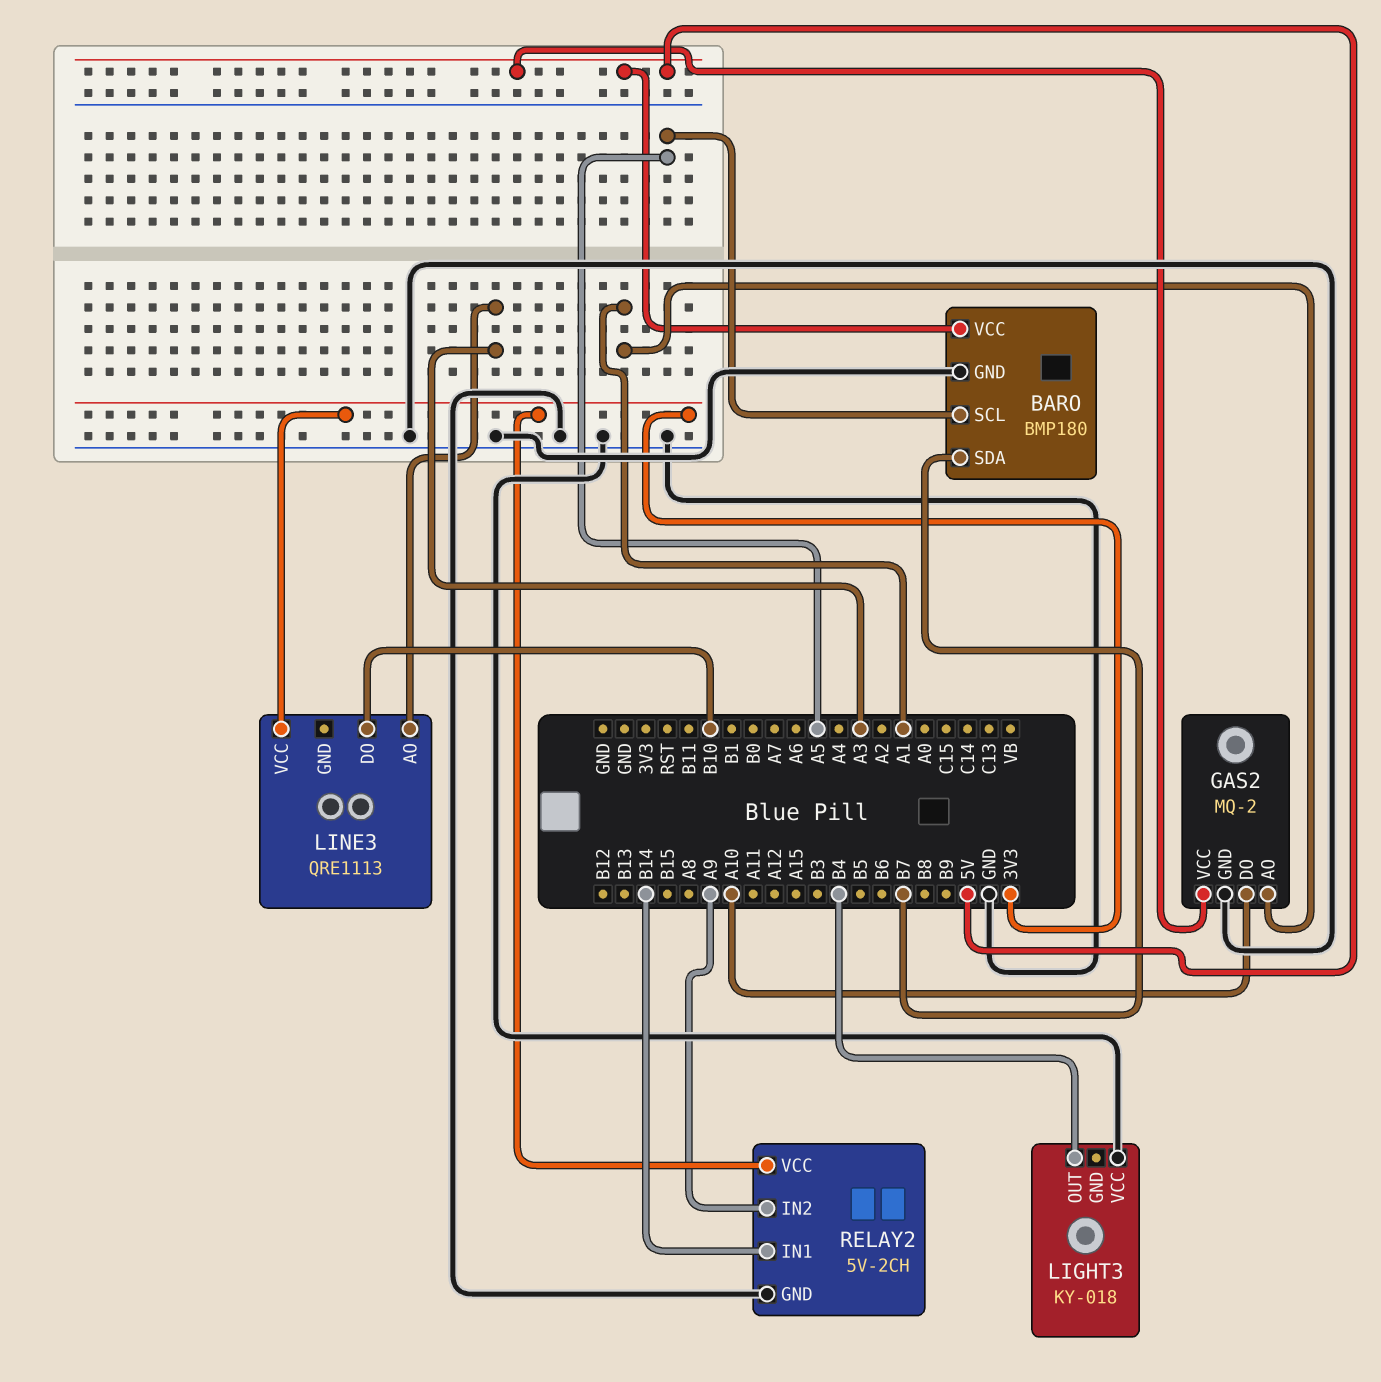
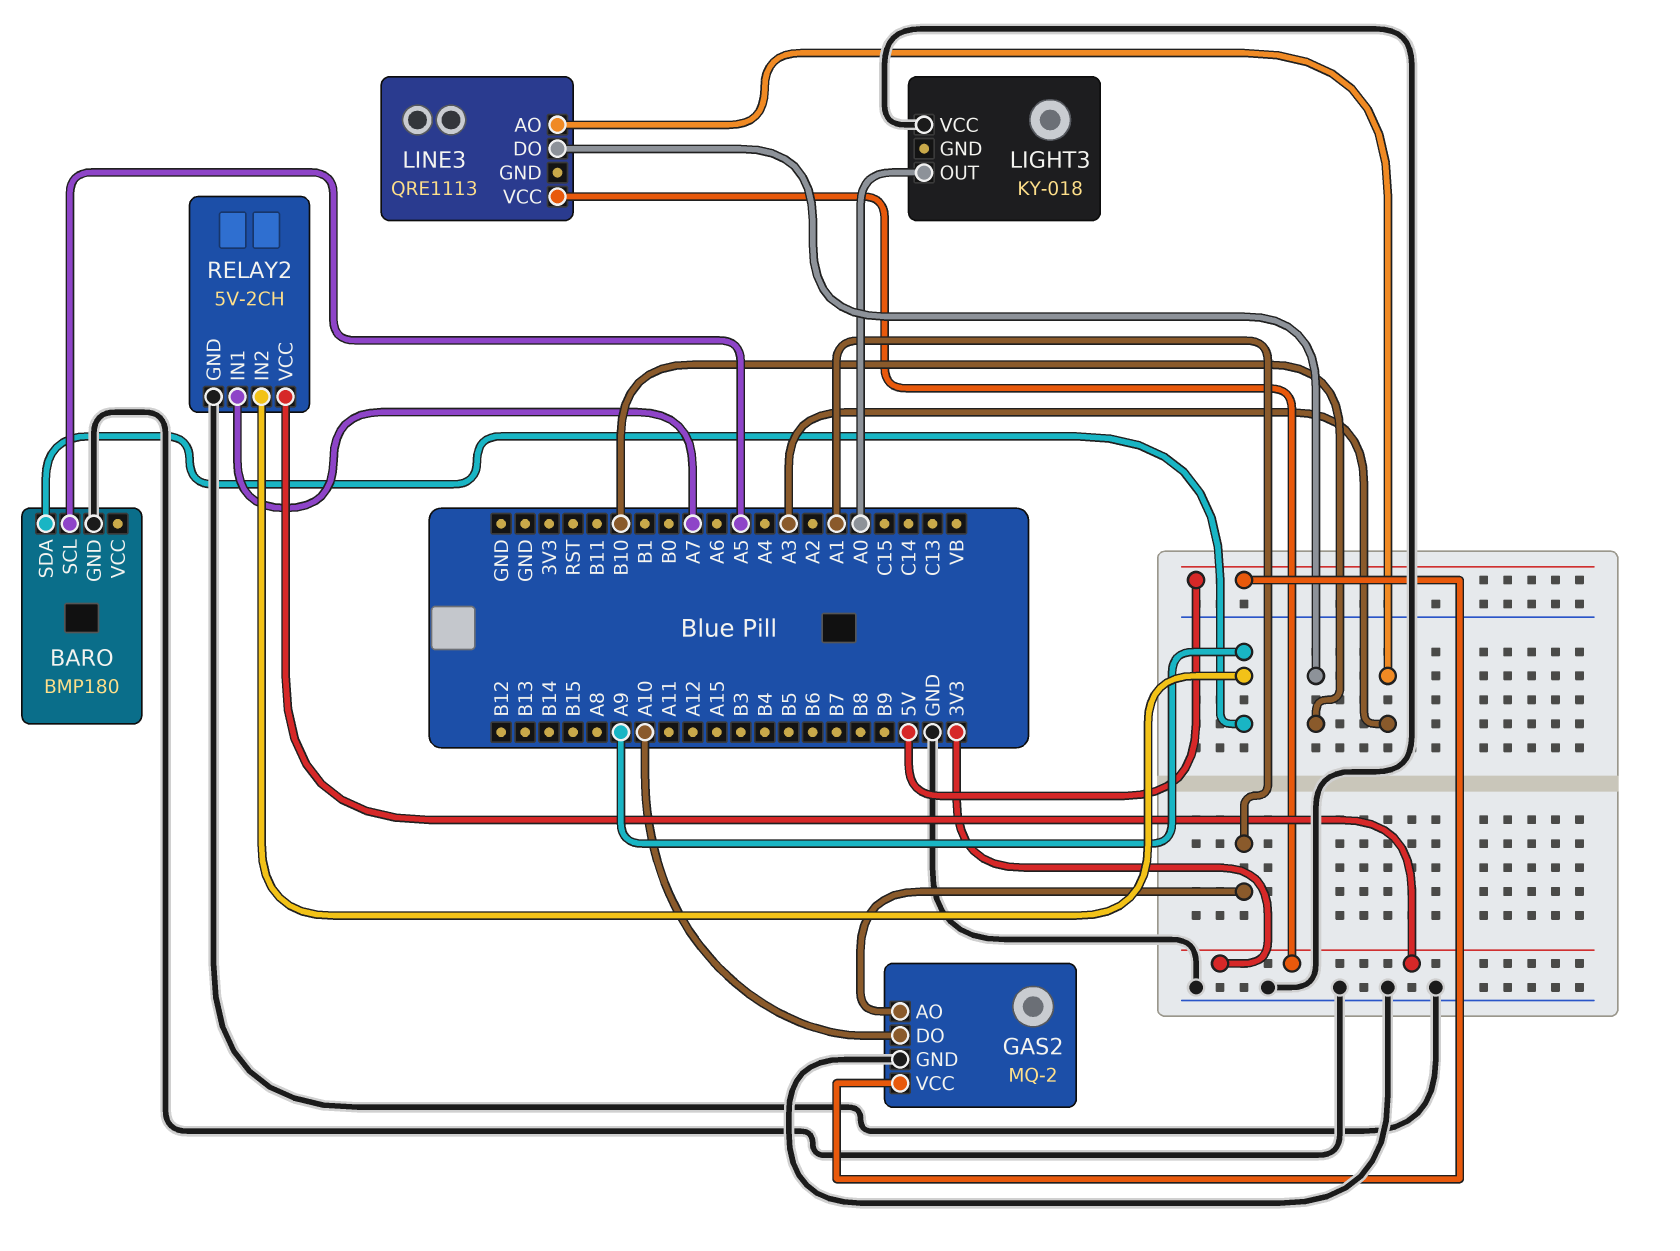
BARO pin SDA: B7 -> A9
BARO pin VCC: 5V -> none
LIGHT3 pin OUT: B4 -> A0
RELAY2 pin IN1: B14 -> A7

